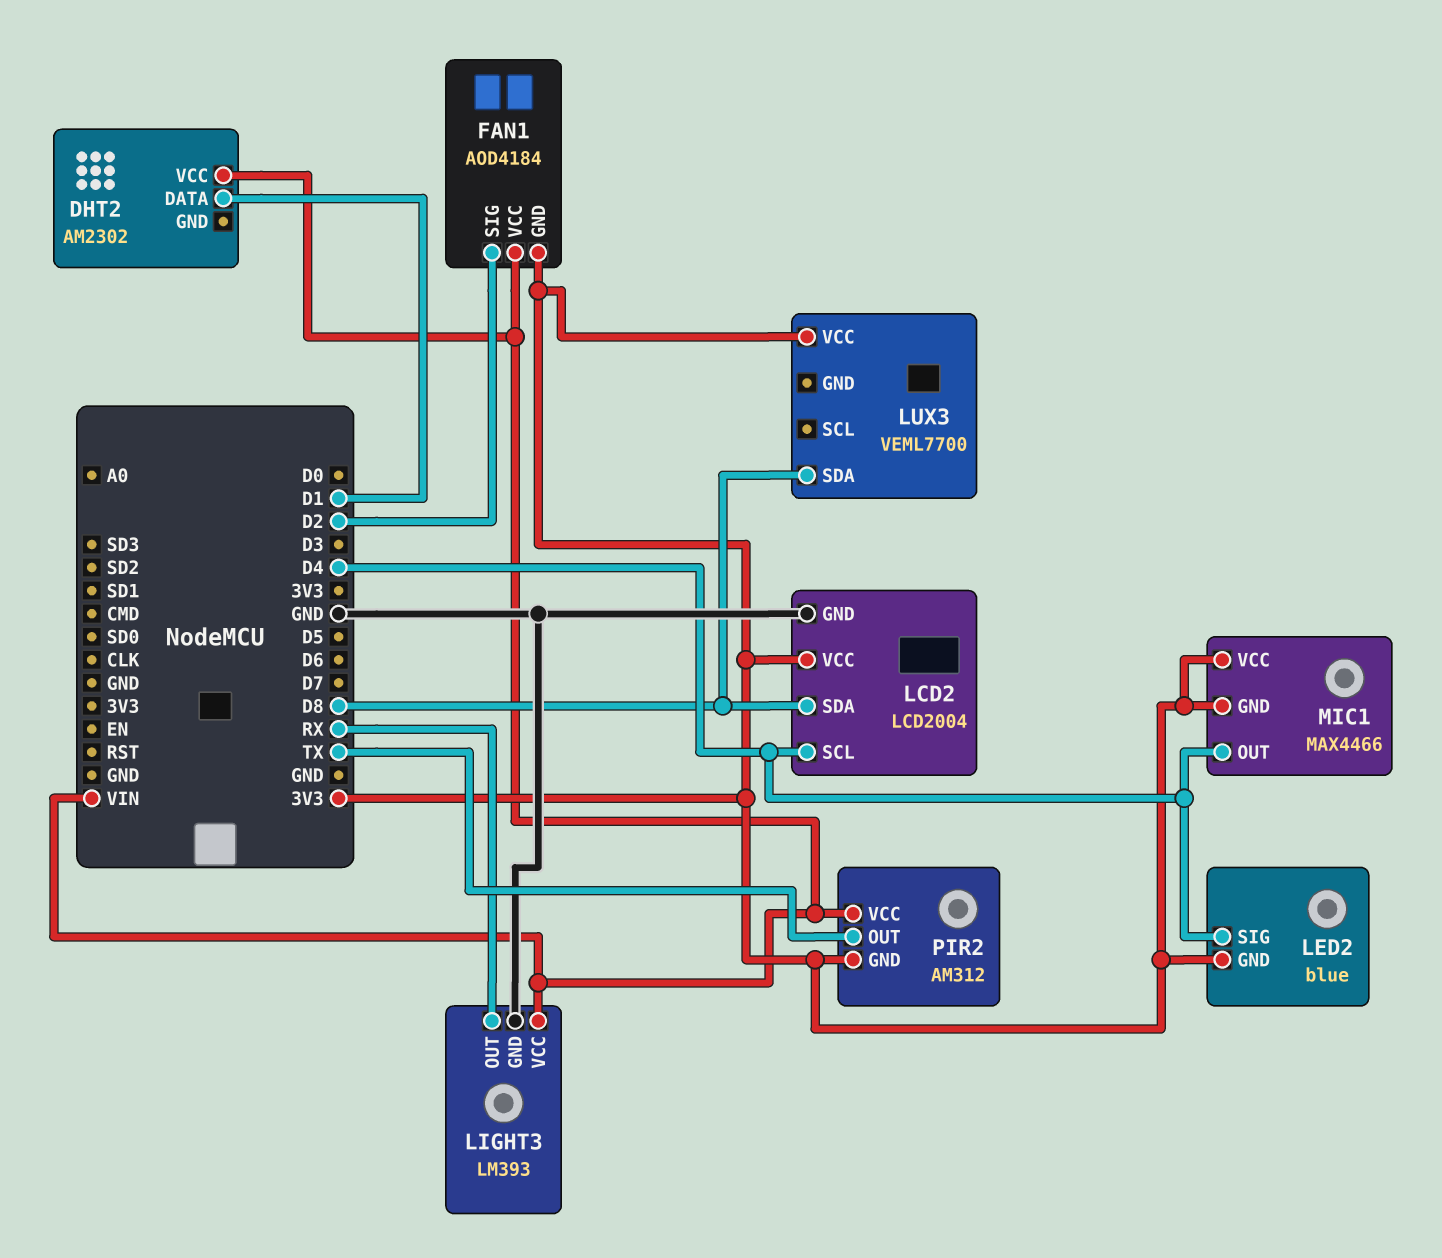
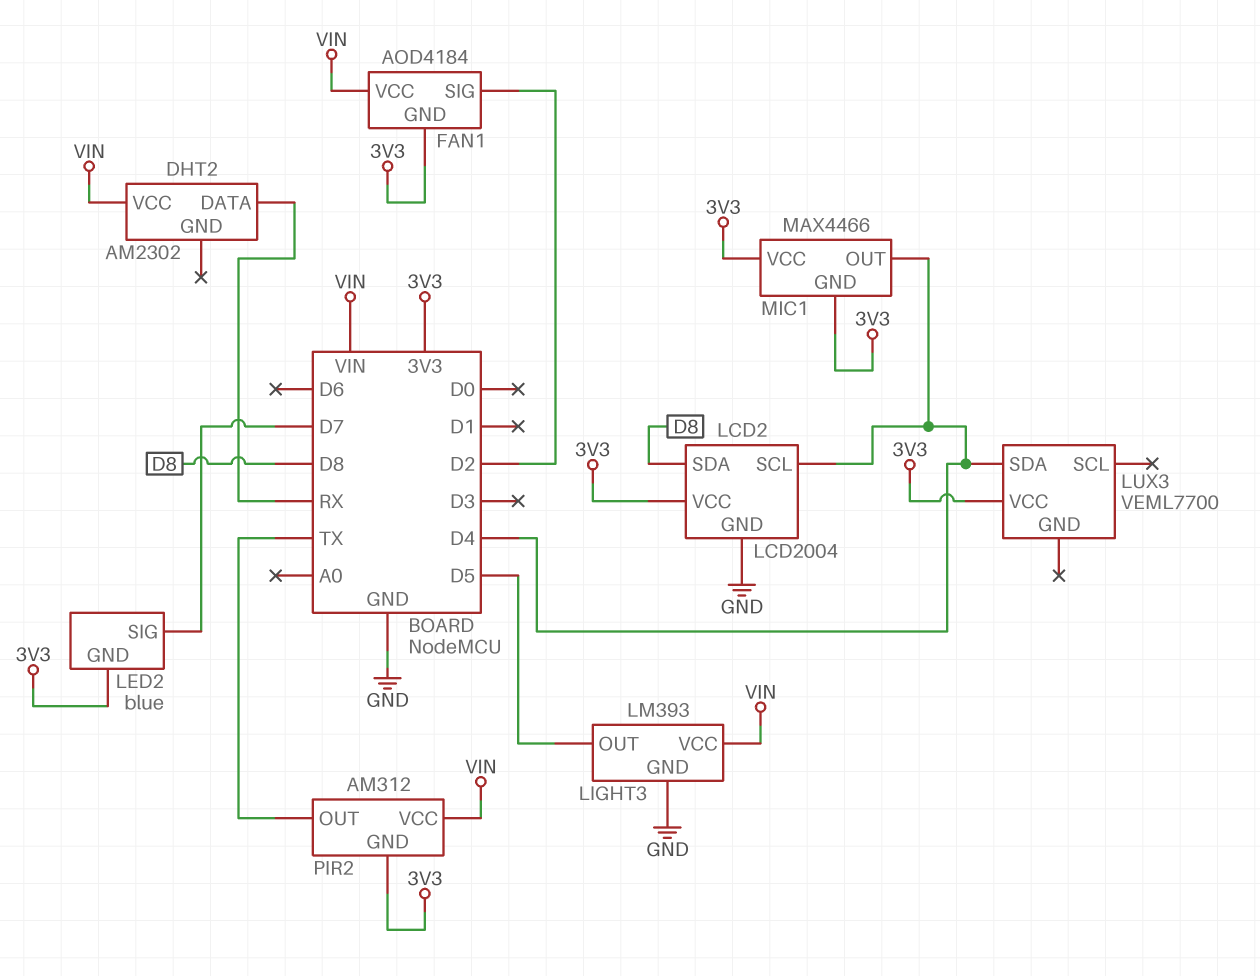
DHT2 pin DATA: D1 -> RX
LED2 pin SIG: D4 -> D7
LIGHT3 pin OUT: RX -> D5
LUX3 pin SDA: D8 -> D4

